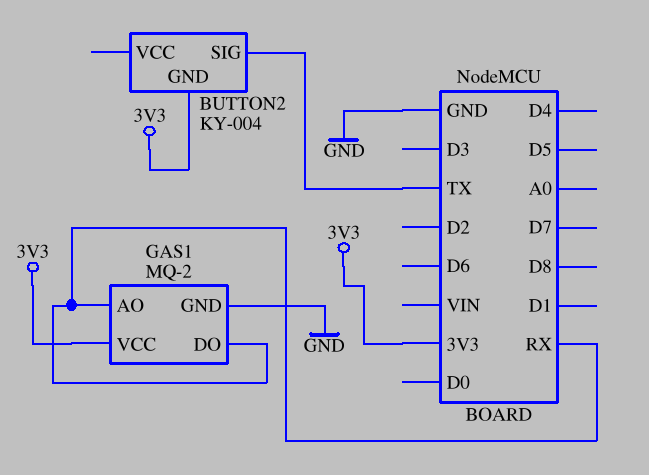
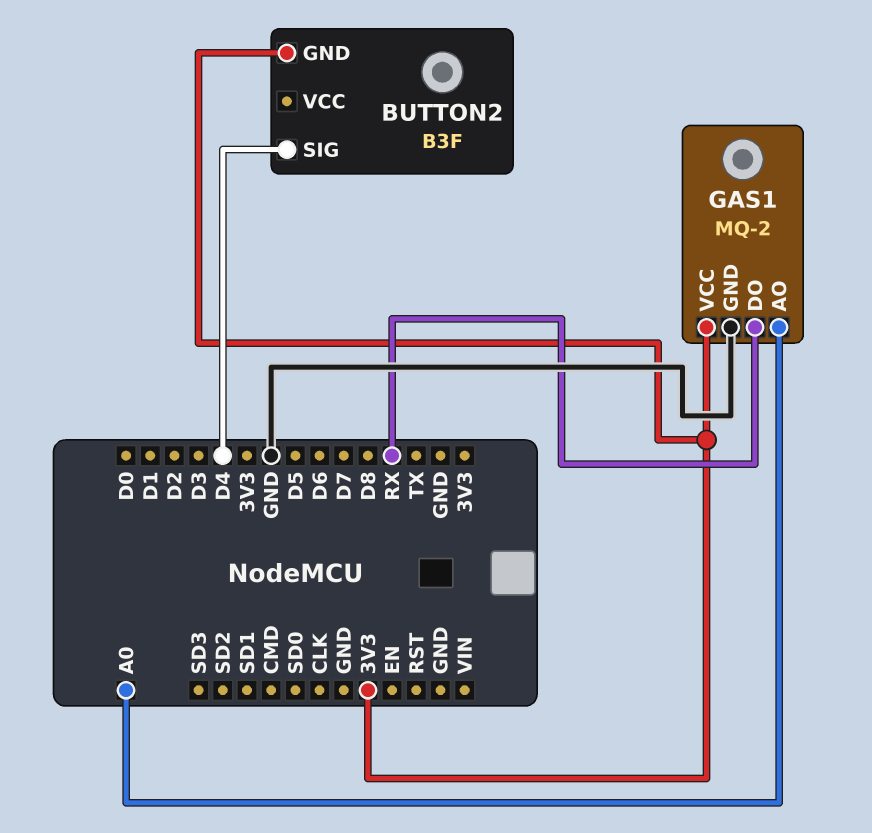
BUTTON2: KY-004 -> B3F
BUTTON2 pin SIG: TX -> D4
GAS1 pin AO: RX -> A0

